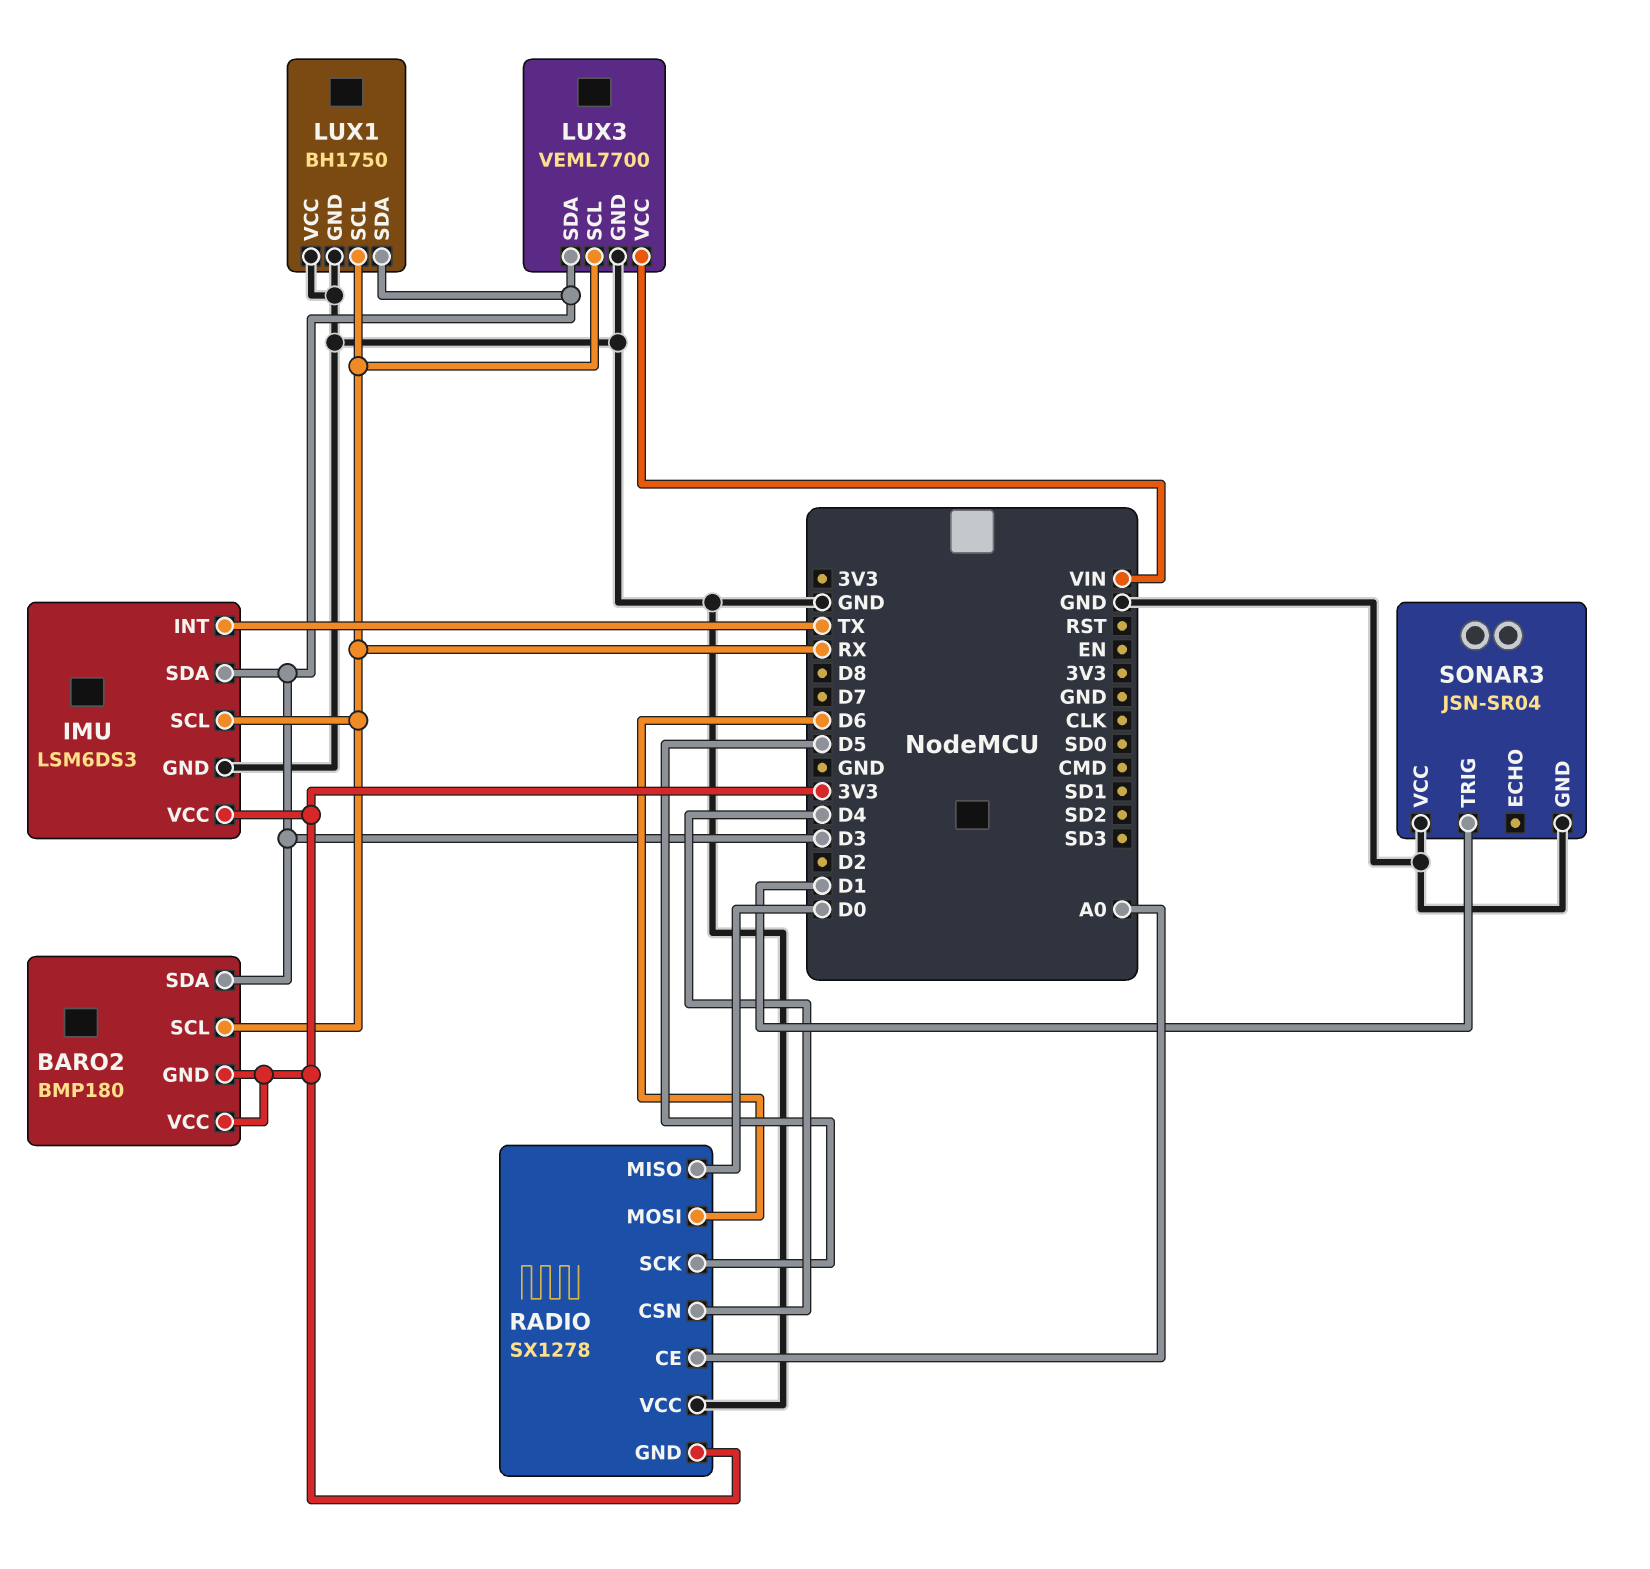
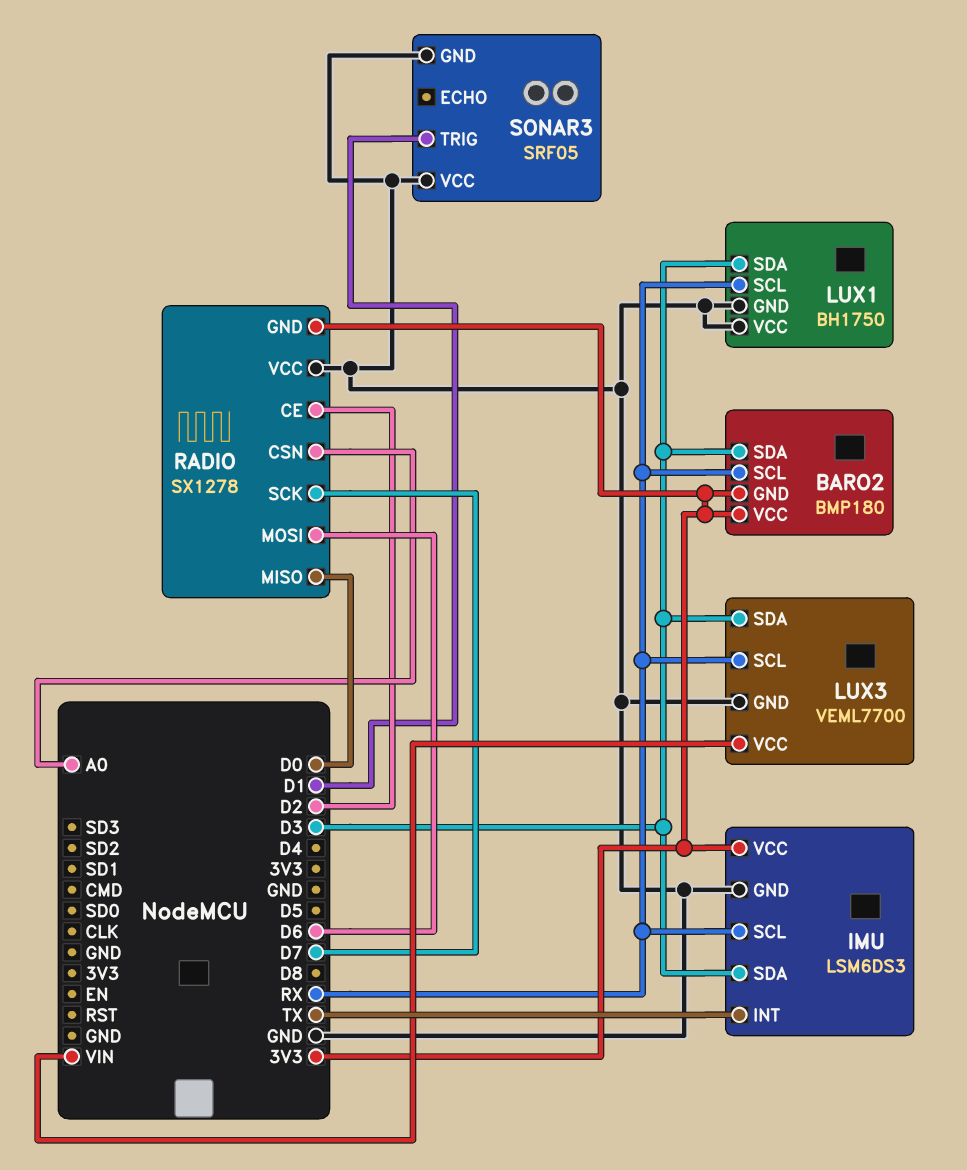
RADIO pin CE: A0 -> D2
RADIO pin CSN: D4 -> A0
RADIO pin SCK: D5 -> D7
SONAR3: JSN-SR04 -> SRF05

